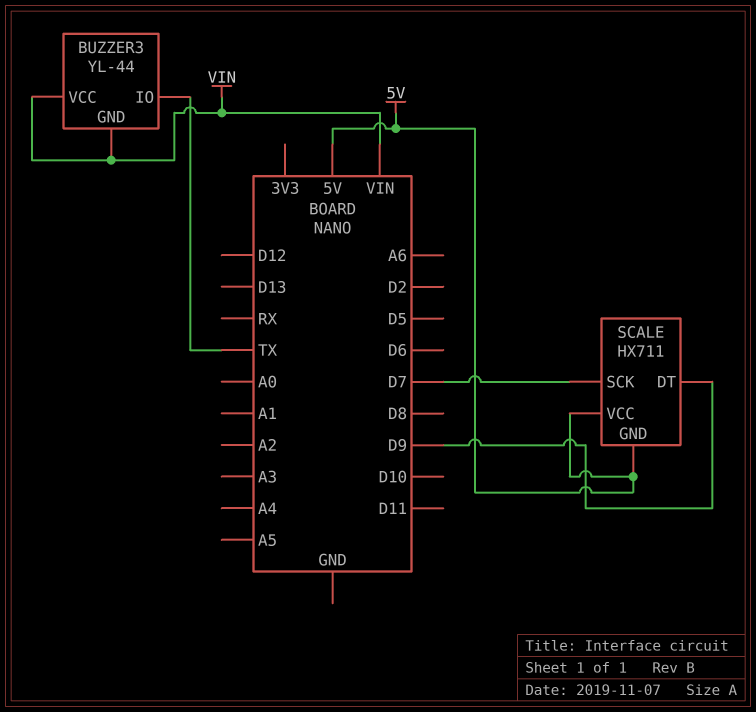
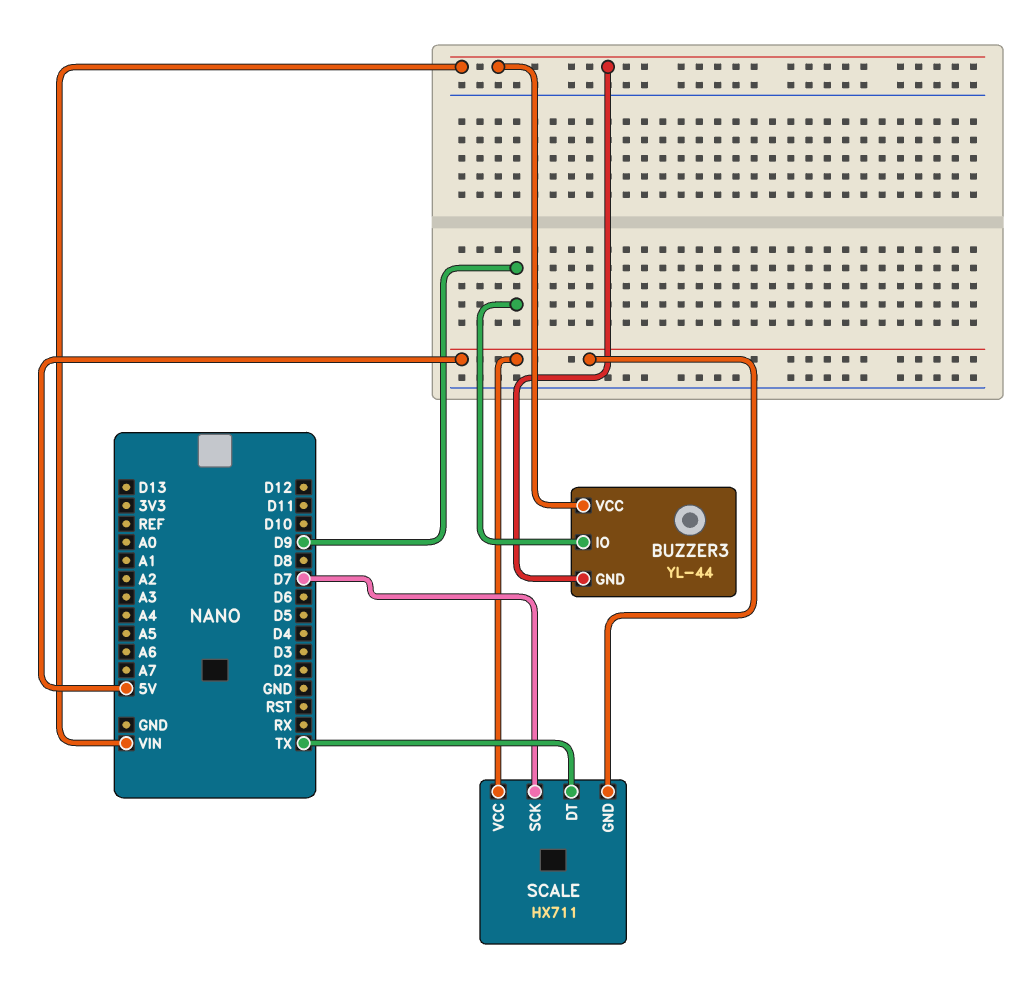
BUZZER3 pin IO: TX -> D9
SCALE pin DT: D9 -> TX

